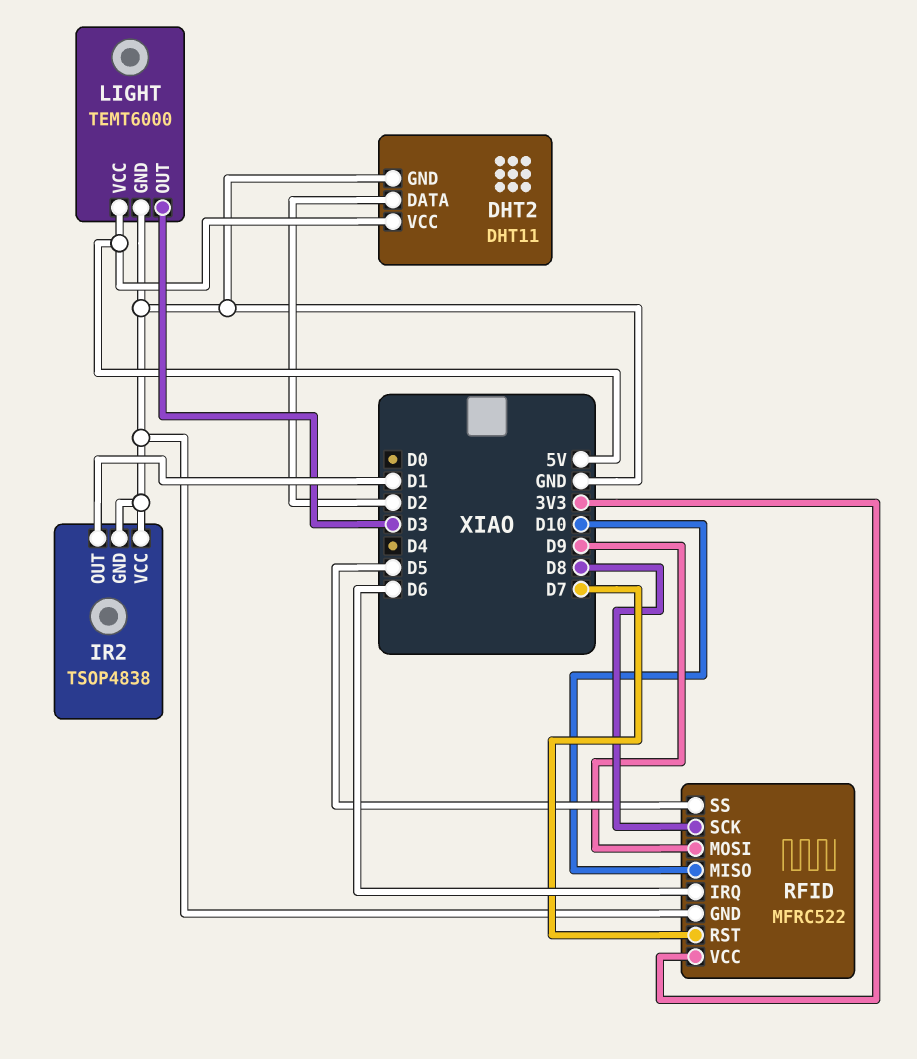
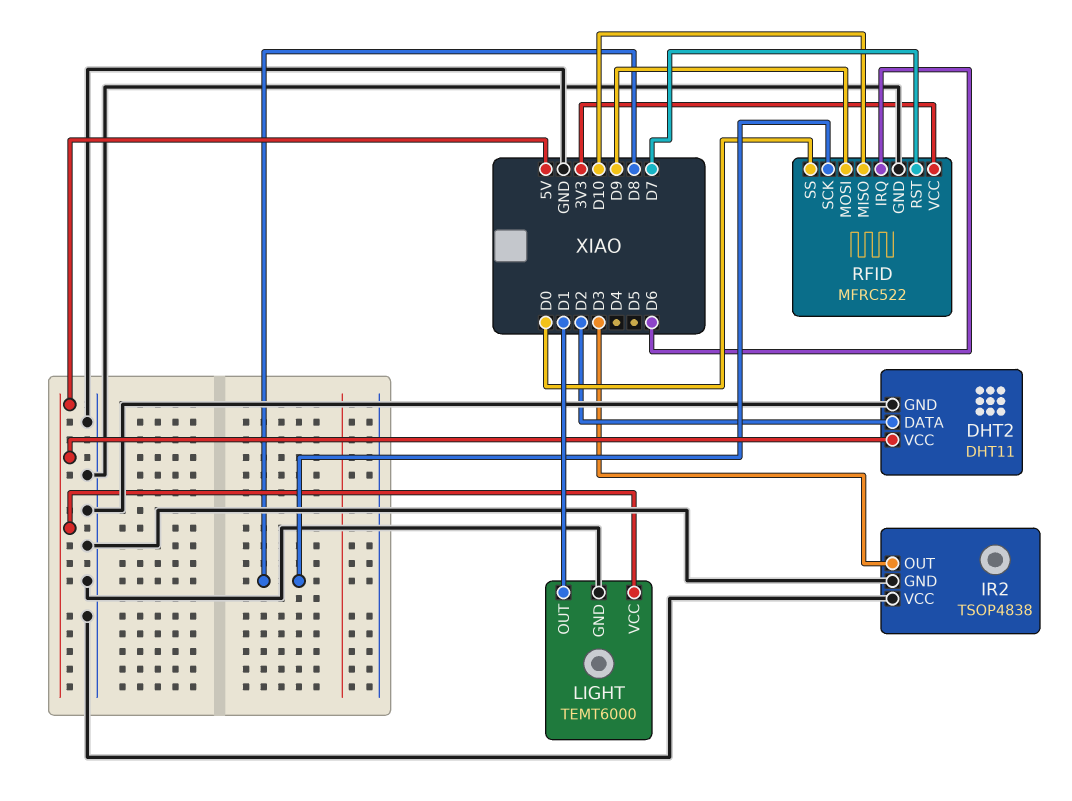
IR2 pin OUT: D1 -> D3
LIGHT pin OUT: D3 -> D1
RFID pin SS: D5 -> D0

